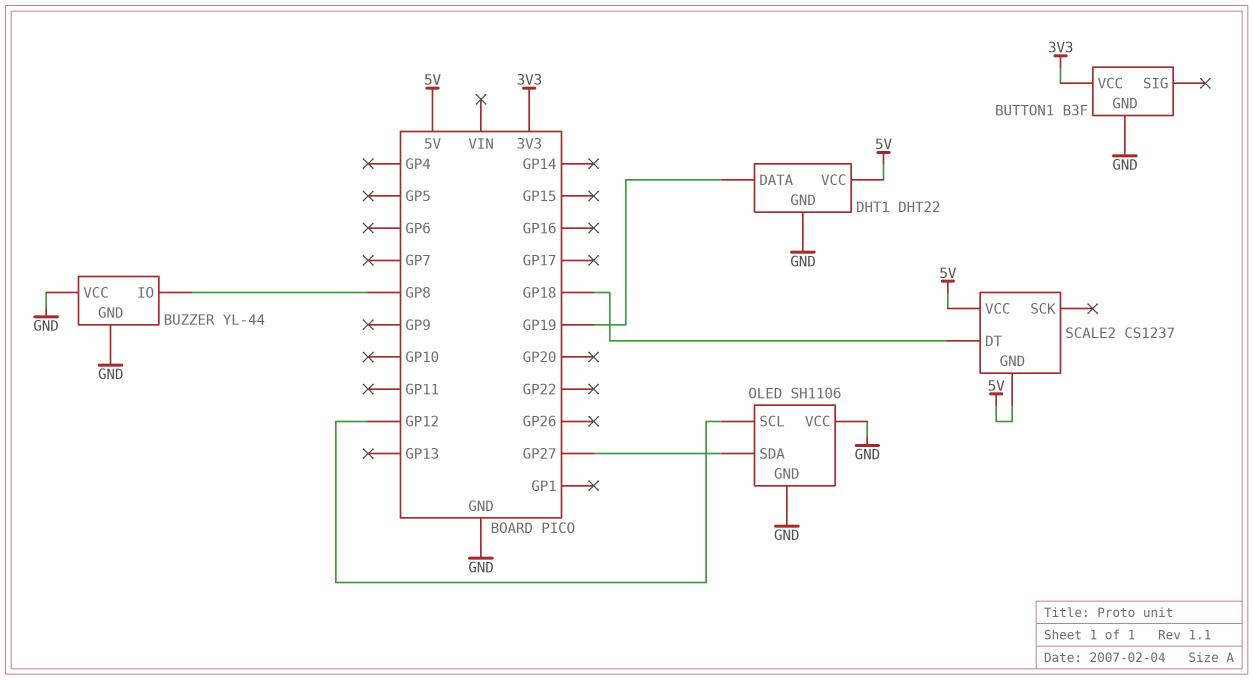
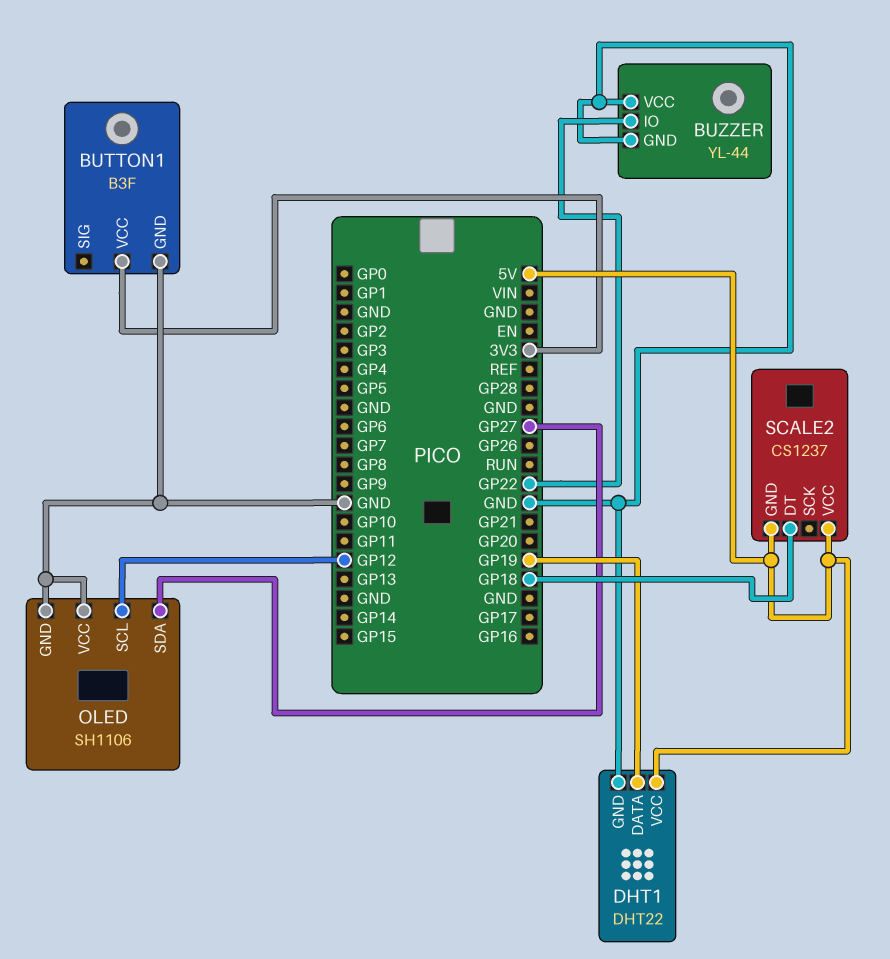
BUZZER pin IO: GP8 -> GP22

